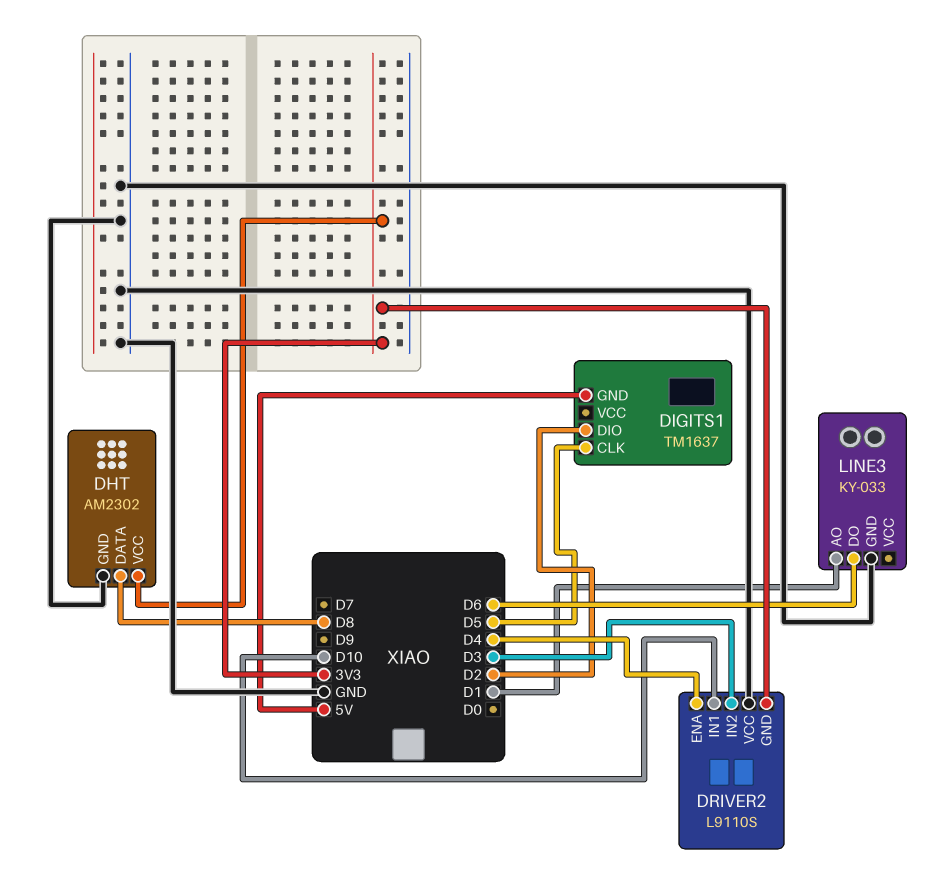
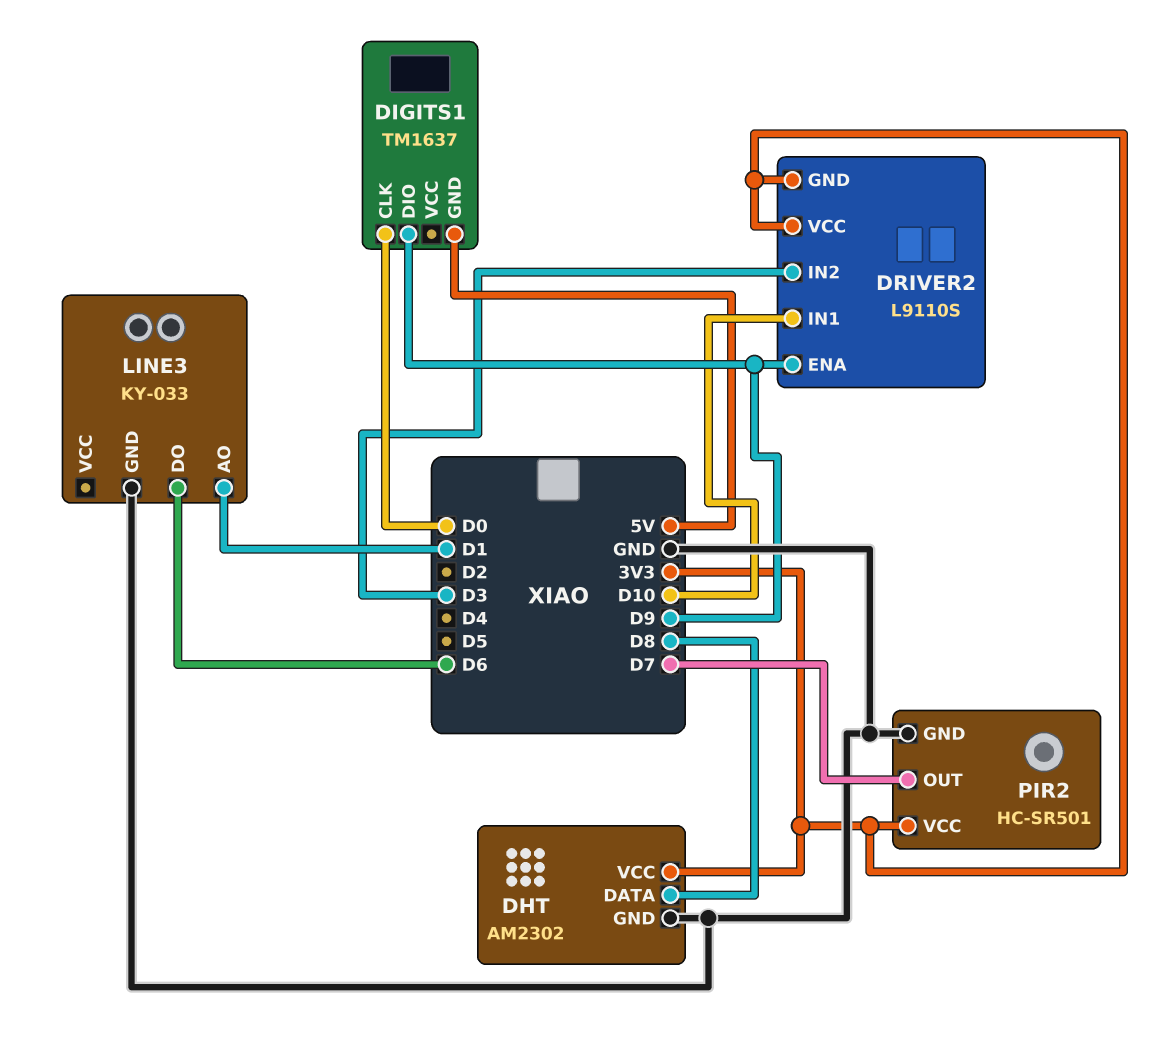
DIGITS1 pin CLK: D5 -> D0
DIGITS1 pin DIO: D2 -> D9
DRIVER2 pin ENA: D4 -> D9
DRIVER2 pin VCC: GND -> 3V3
PIR2: none -> HC-SR501
PIR2 pin GND: none -> GND
PIR2 pin OUT: none -> D7
PIR2 pin VCC: none -> 3V3

